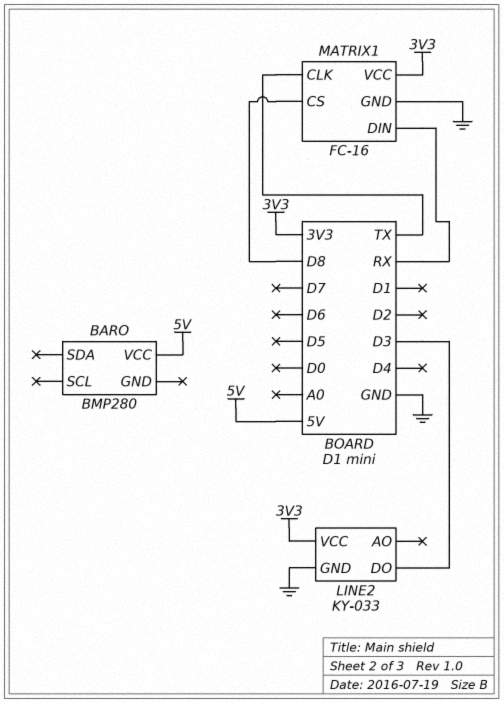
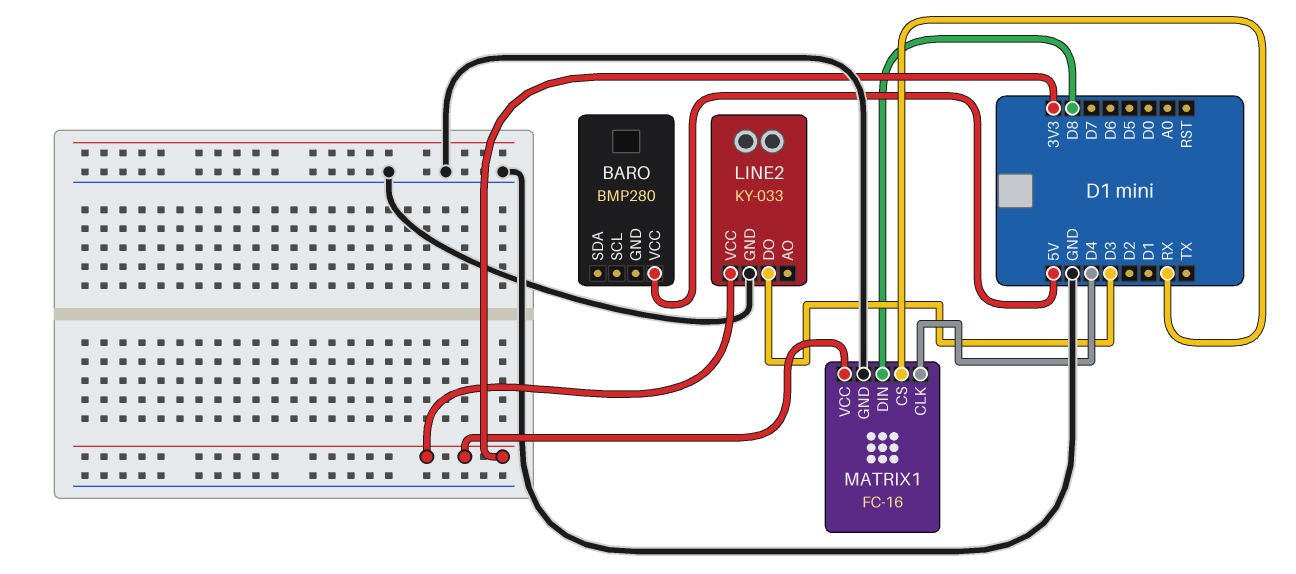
MATRIX1 pin CLK: TX -> D4
MATRIX1 pin CS: D8 -> RX
MATRIX1 pin DIN: RX -> D8

